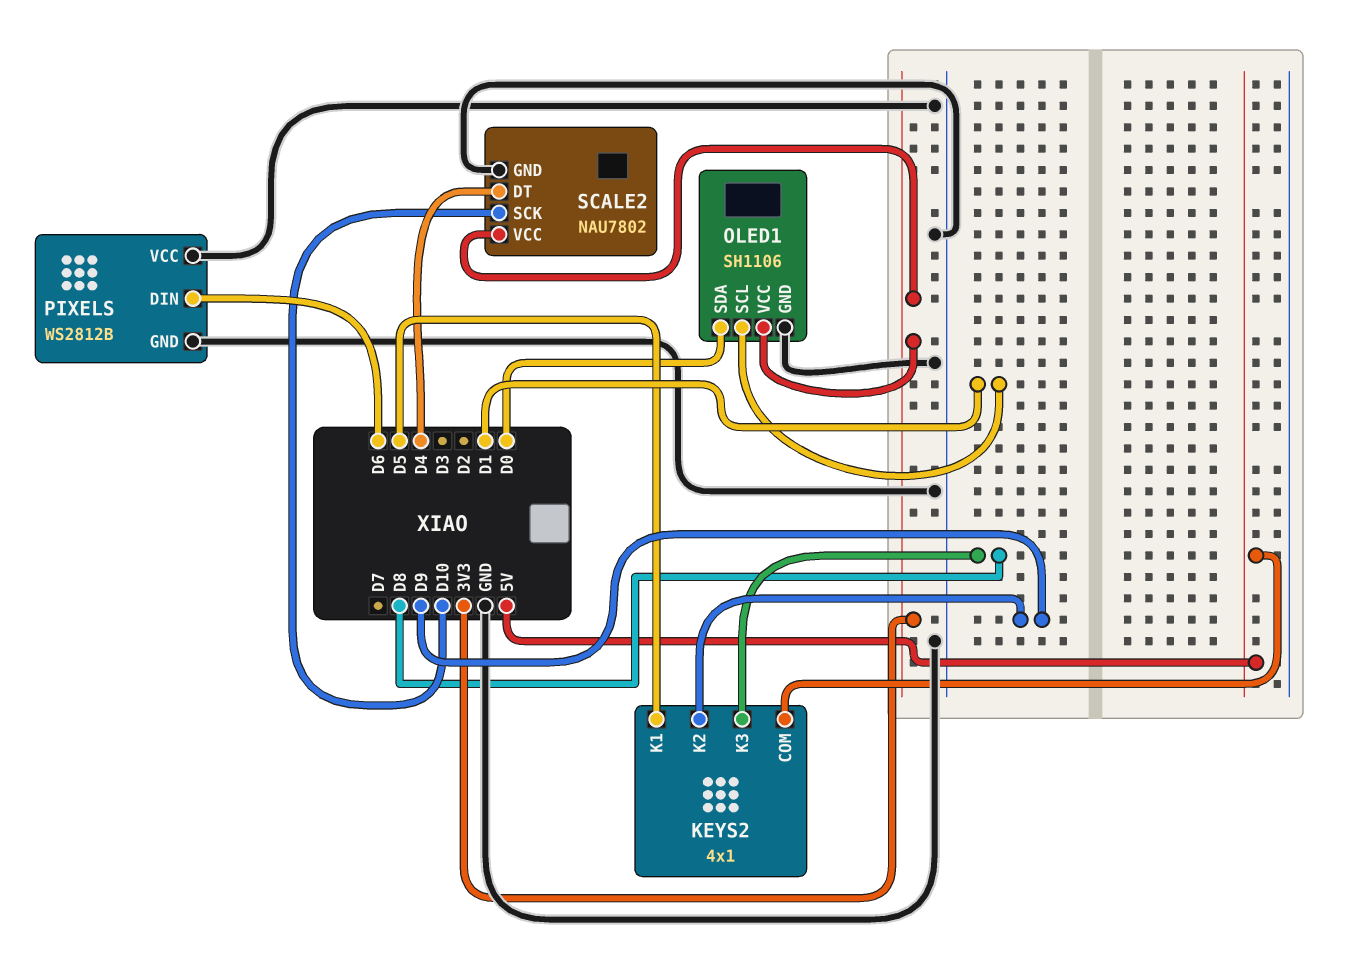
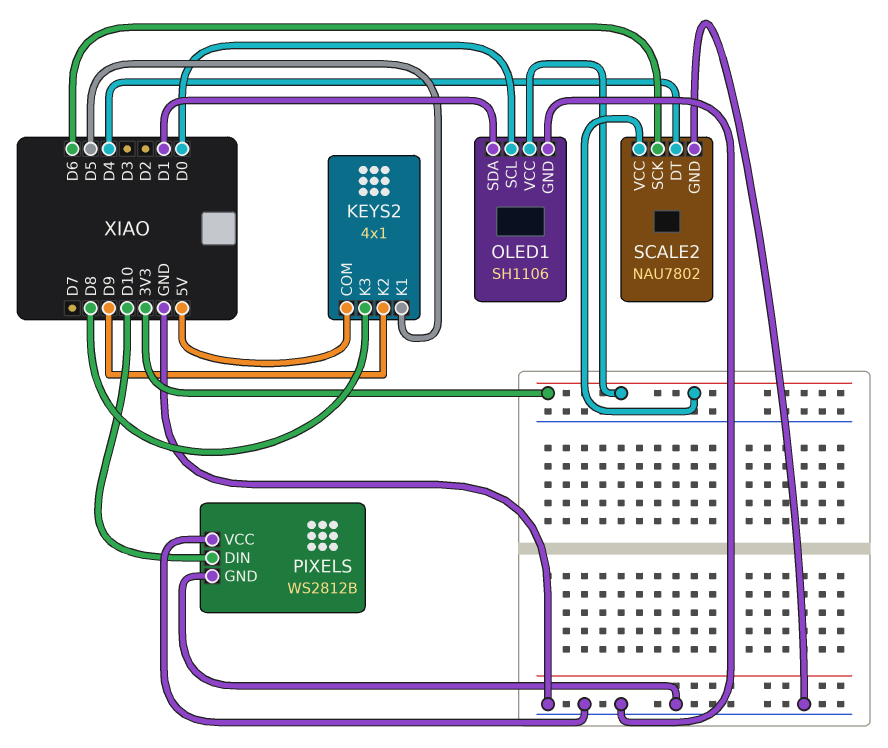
OLED1 pin SCL: D1 -> D0
OLED1 pin SDA: D0 -> D1
PIXELS pin DIN: D6 -> D10
SCALE2 pin SCK: D10 -> D6

